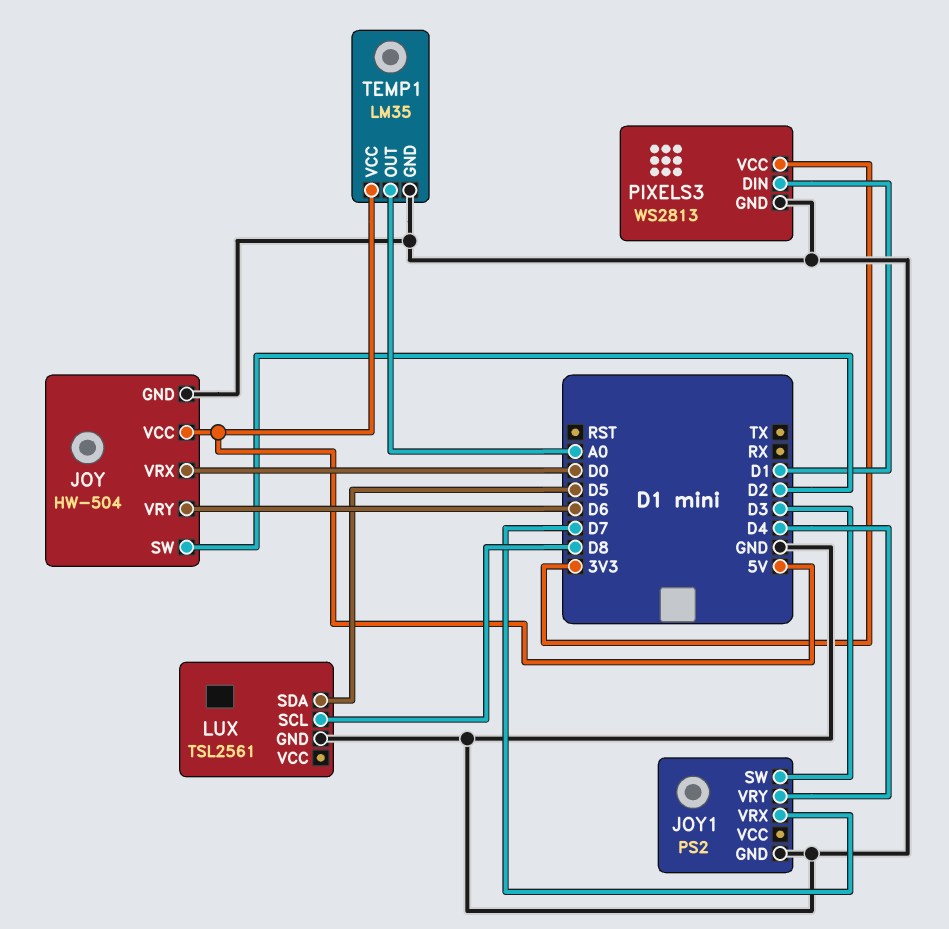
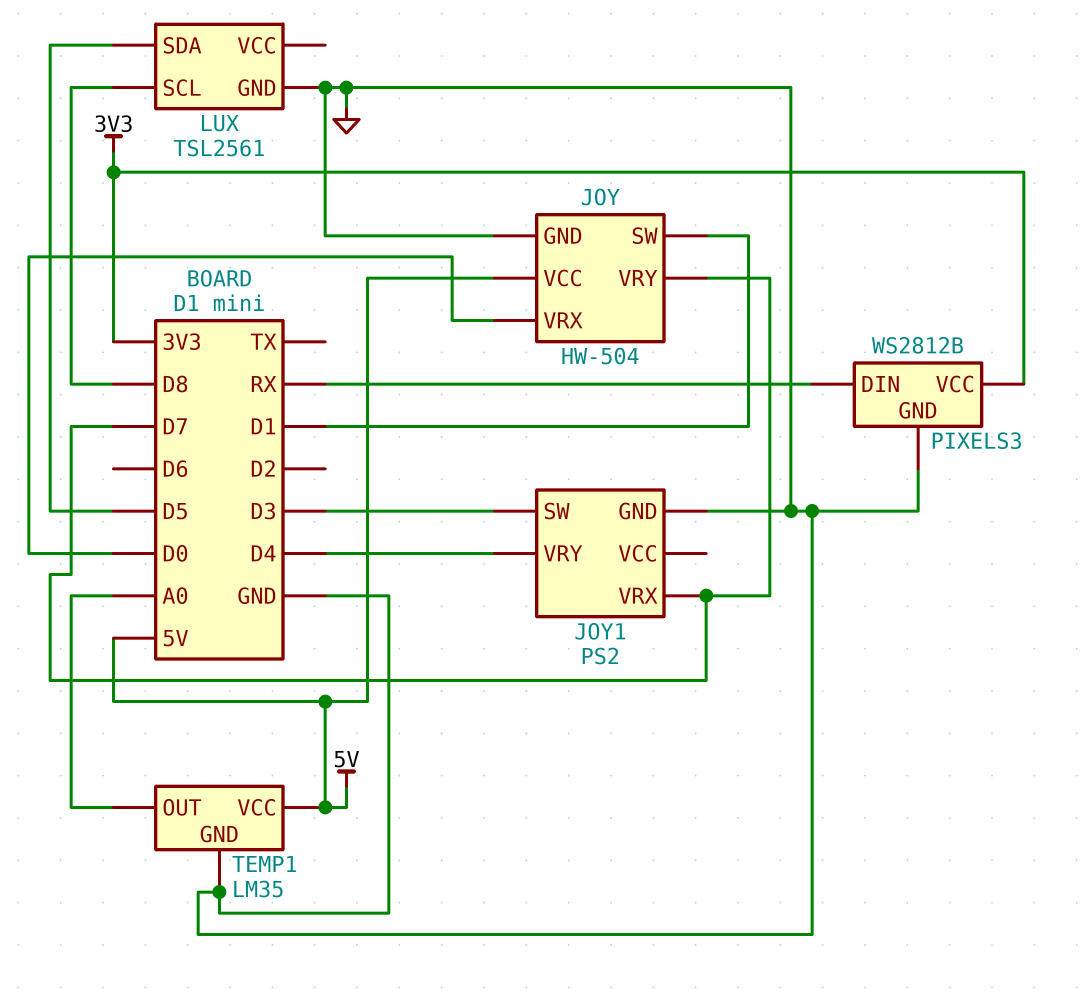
JOY pin SW: D2 -> D1
JOY pin VRY: D6 -> D7
PIXELS3: WS2813 -> WS2812B
PIXELS3 pin DIN: D1 -> RX

